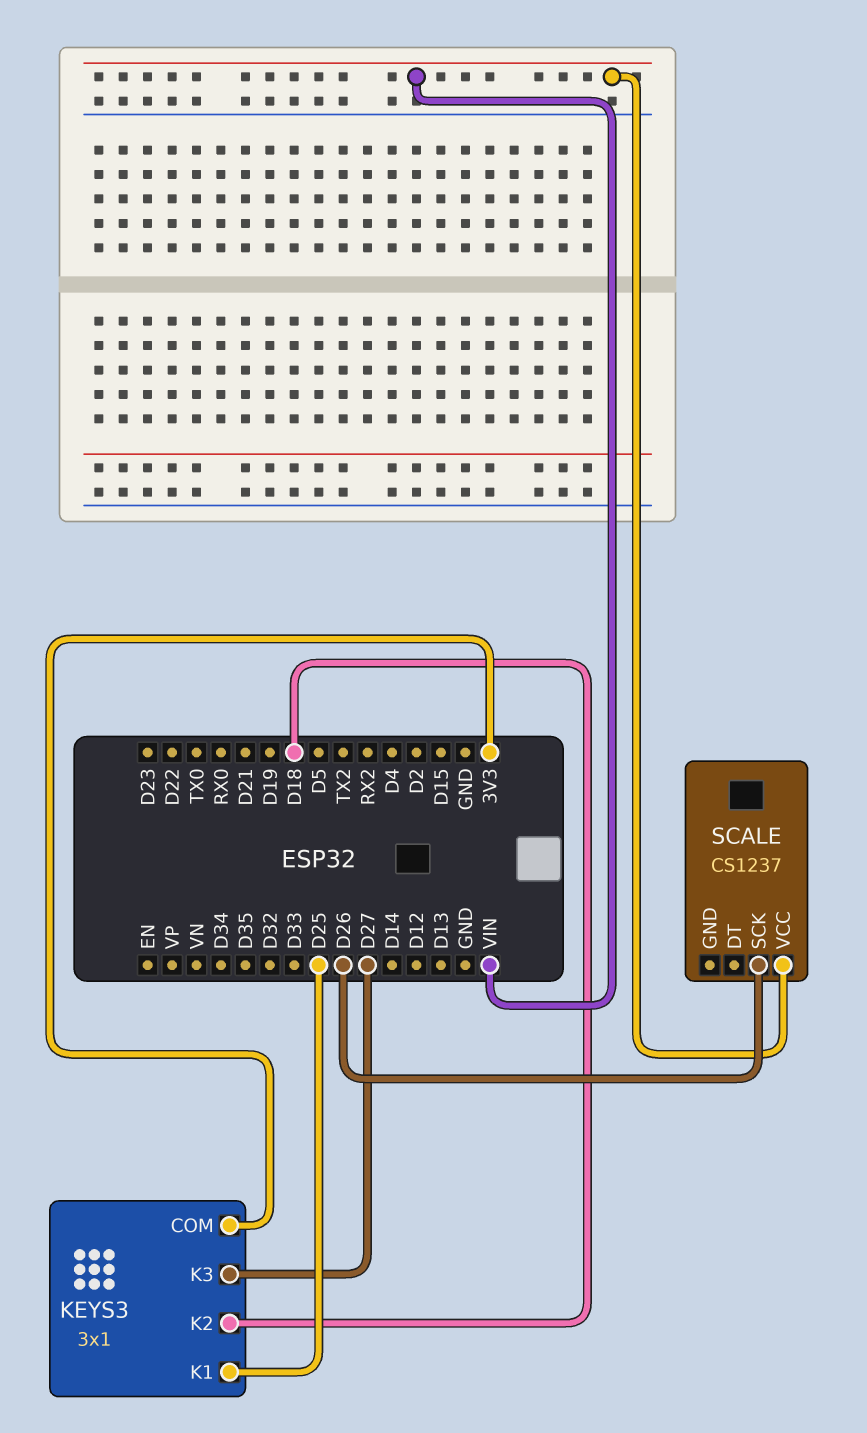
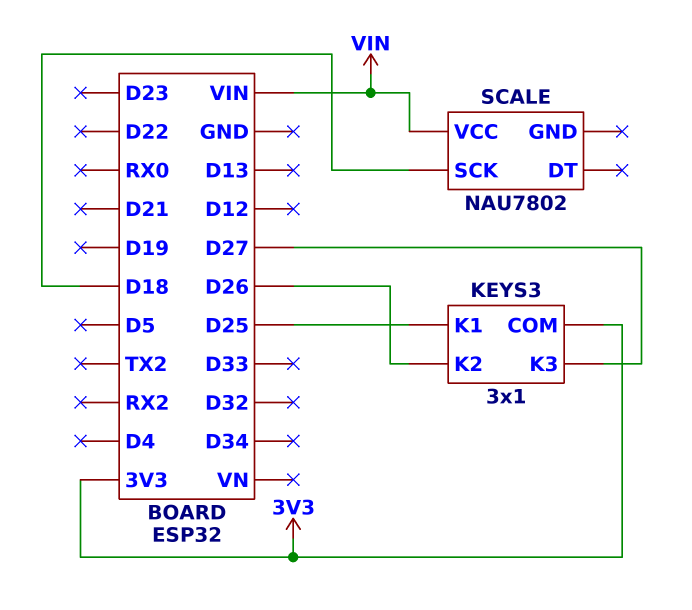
KEYS3 pin K2: D18 -> D26
SCALE: CS1237 -> NAU7802
SCALE pin SCK: D26 -> D18

